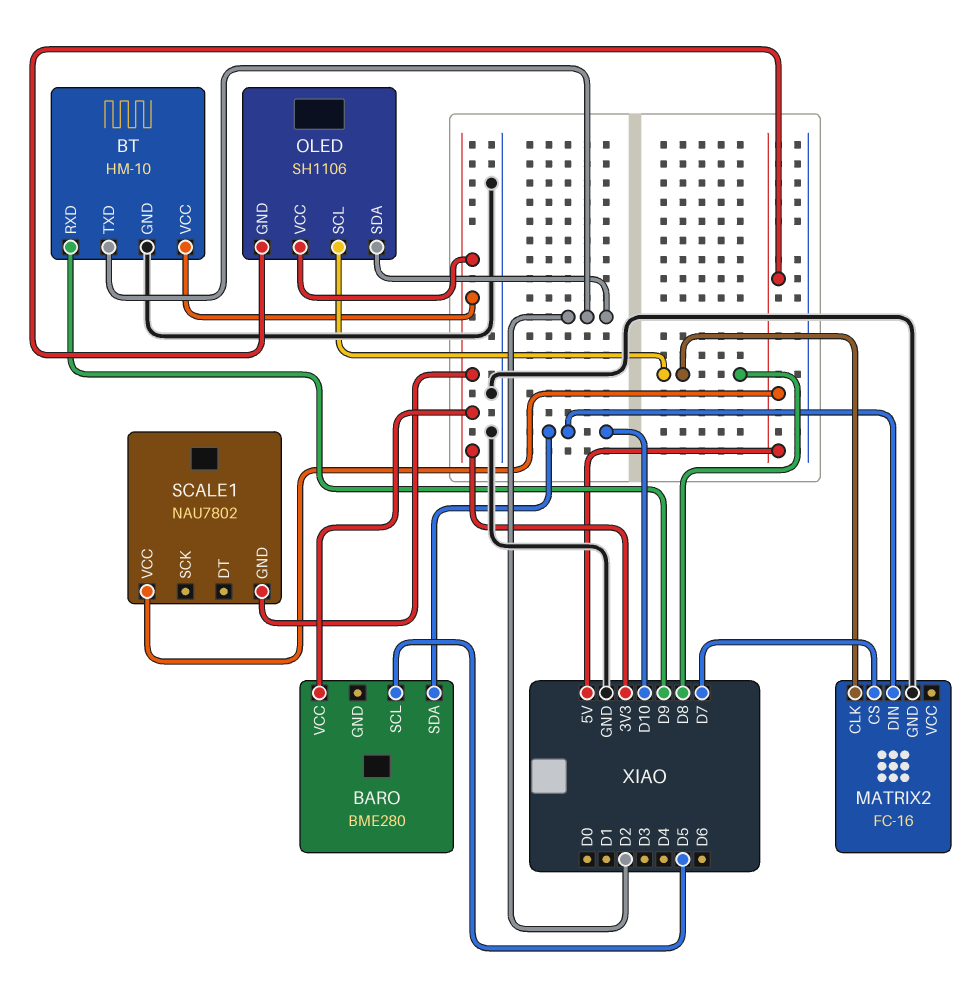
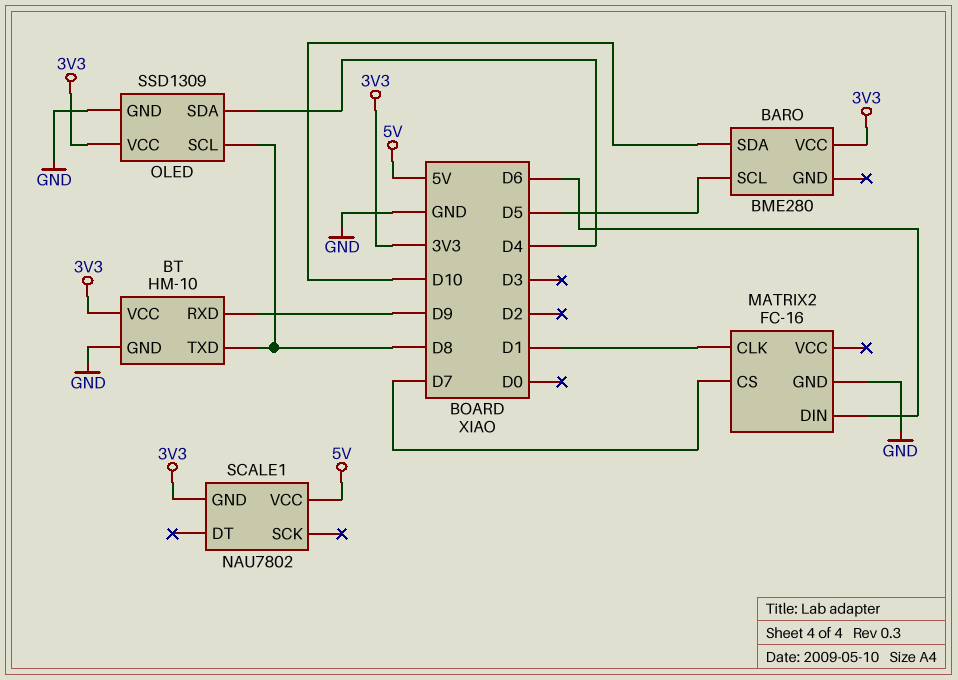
BT pin TXD: D2 -> D8
MATRIX2 pin CLK: D8 -> D1
MATRIX2 pin DIN: D10 -> D6
OLED: SH1106 -> SSD1309
OLED pin GND: 5V -> GND
OLED pin SDA: D2 -> D4

